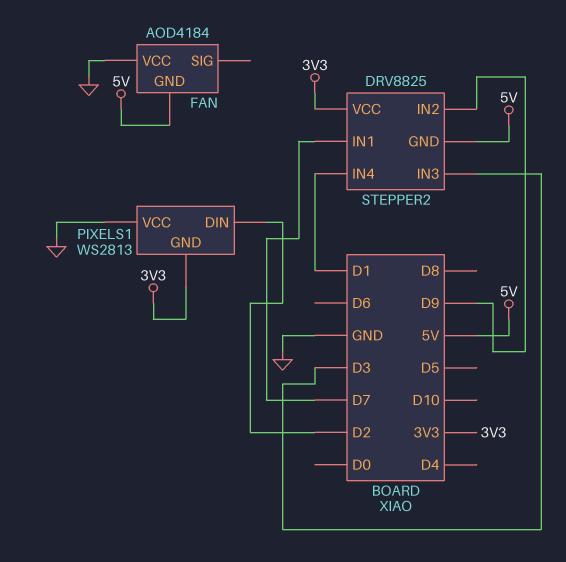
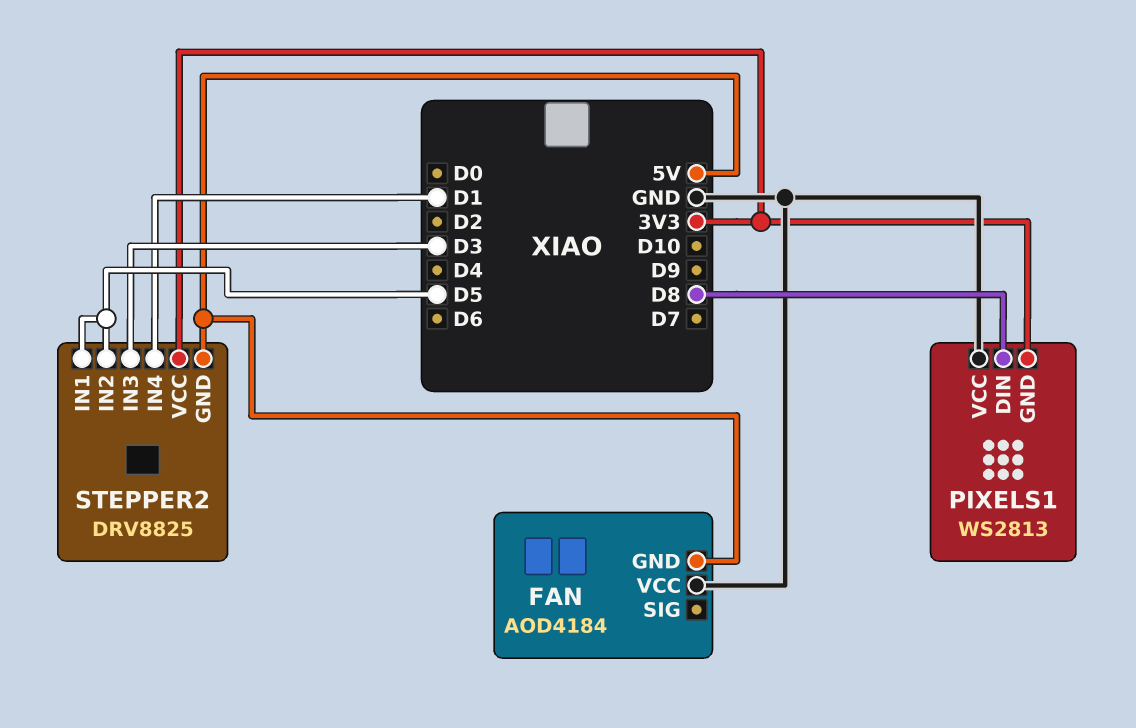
PIXELS1 pin DIN: D2 -> D8
STEPPER2 pin IN1: D7 -> D5
STEPPER2 pin IN2: D9 -> D5

